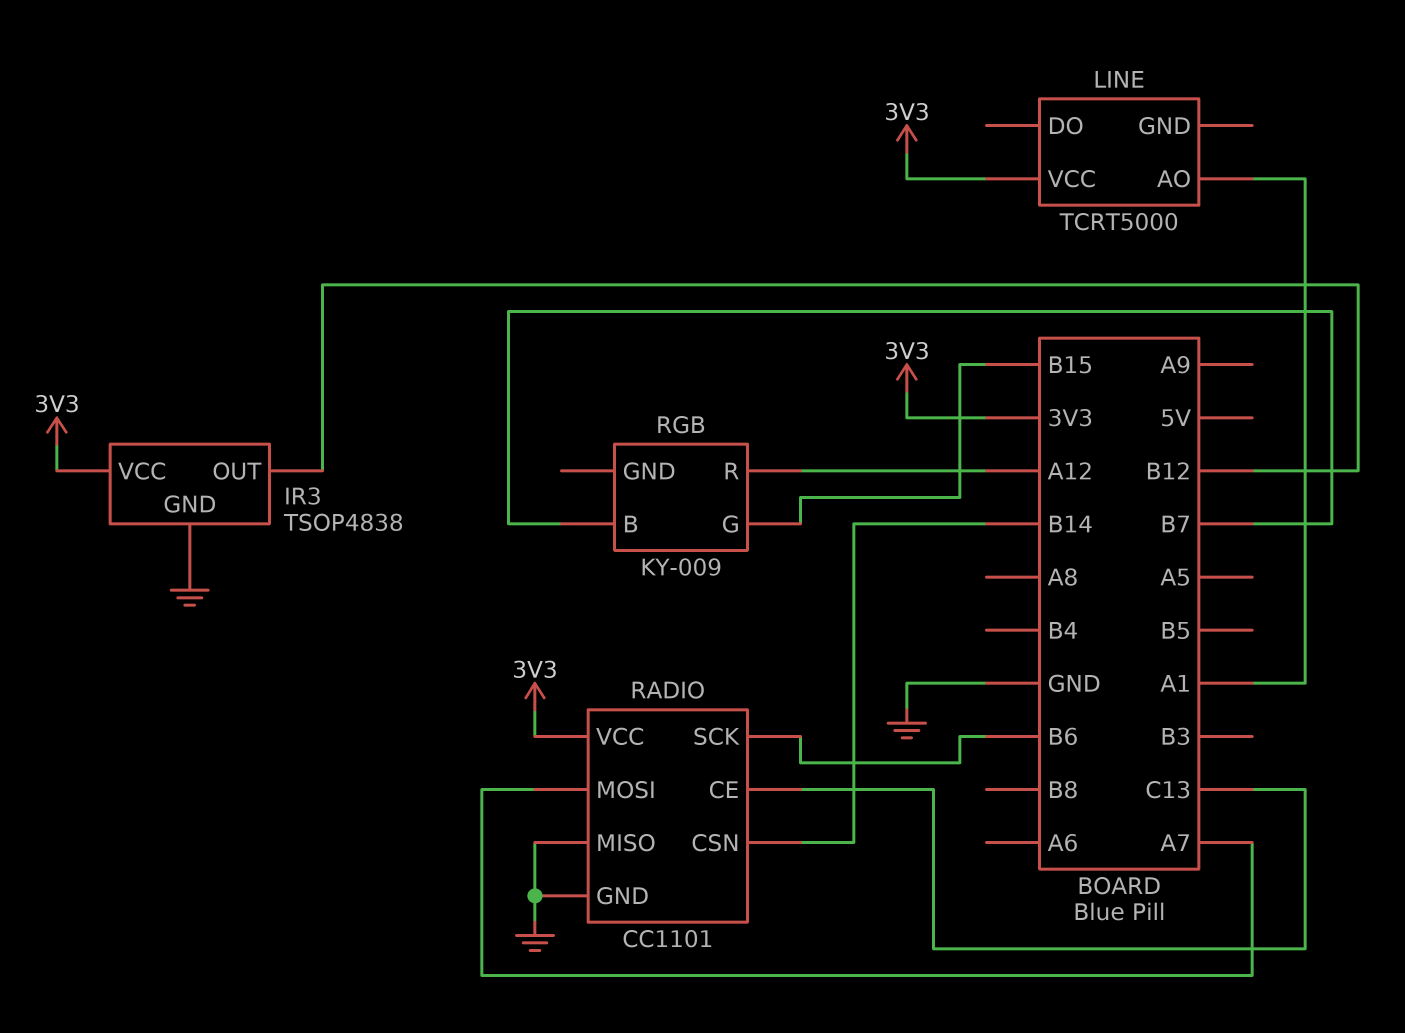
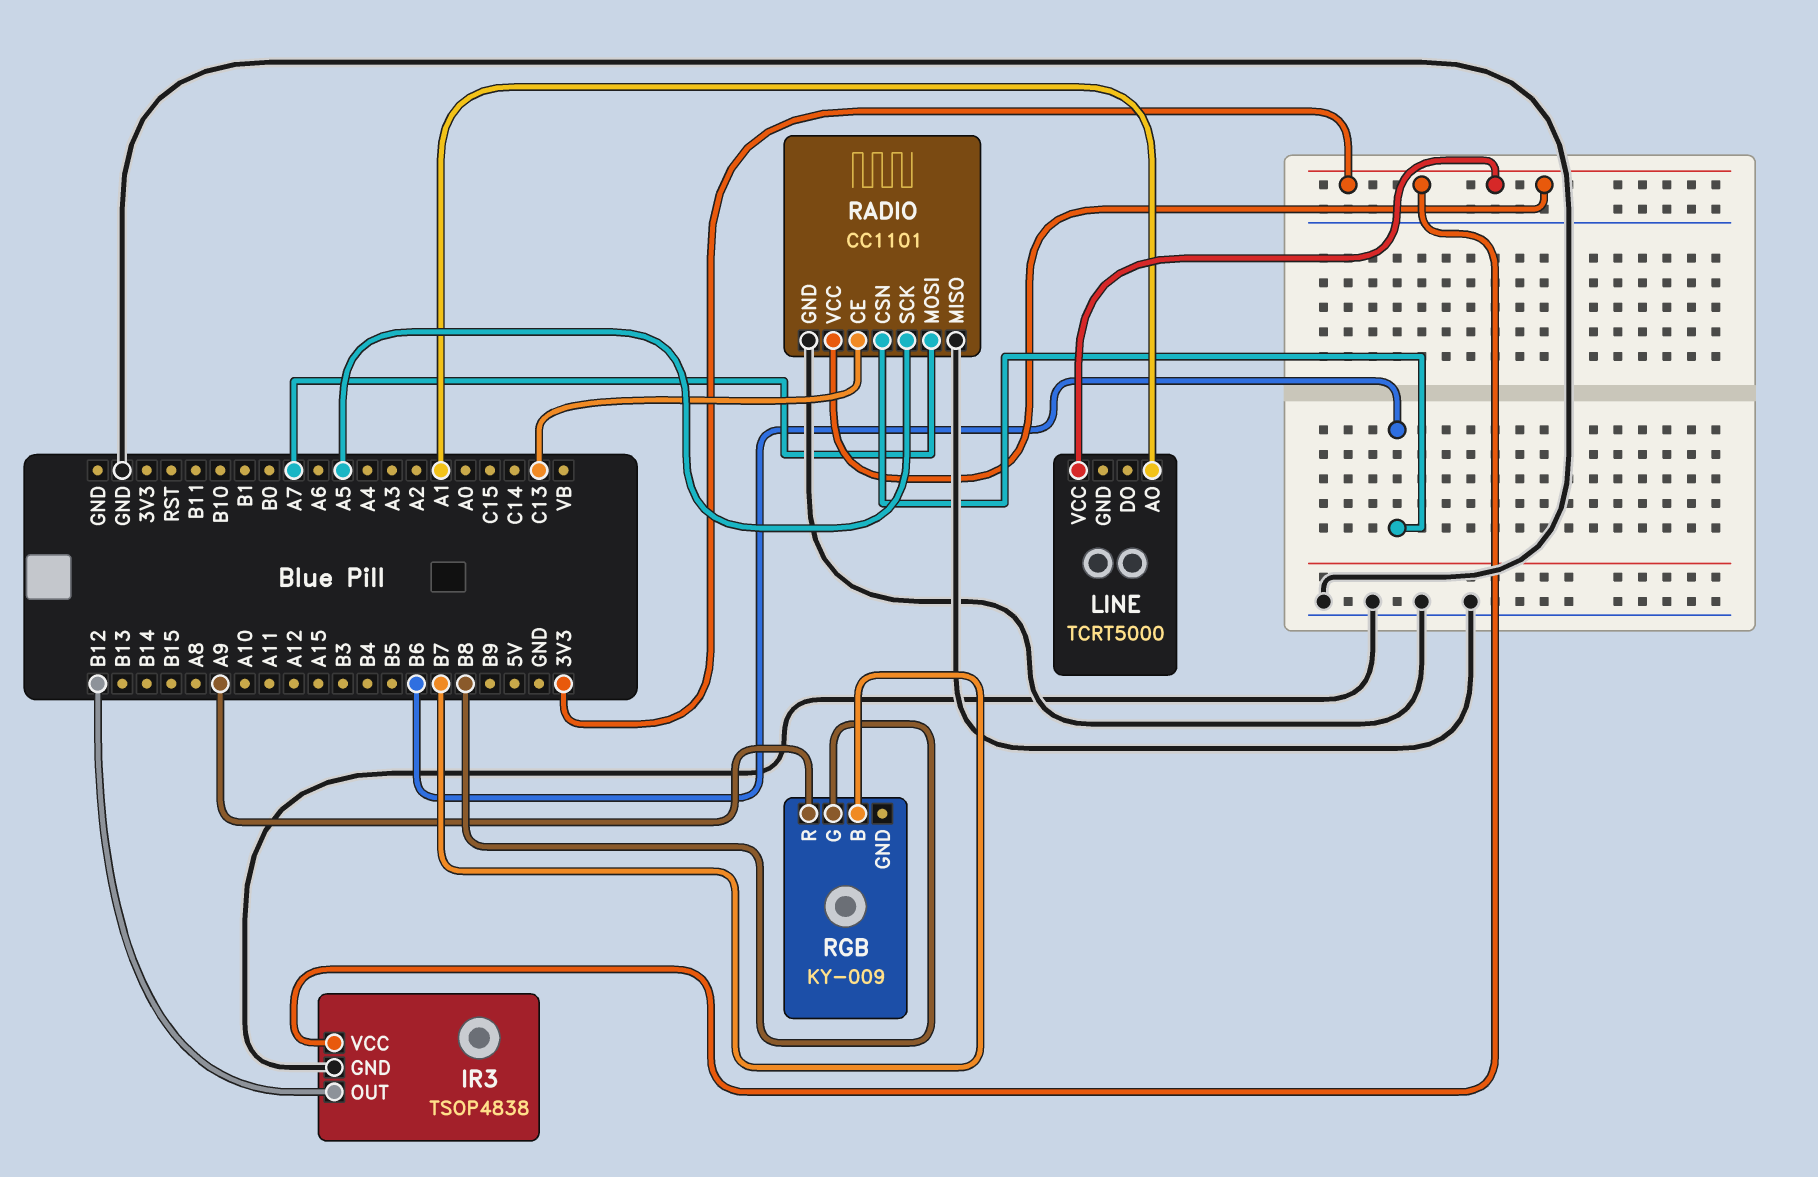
RADIO pin CSN: B14 -> B6
RADIO pin SCK: B6 -> A5
RGB pin G: B15 -> B8
RGB pin R: A12 -> A9

